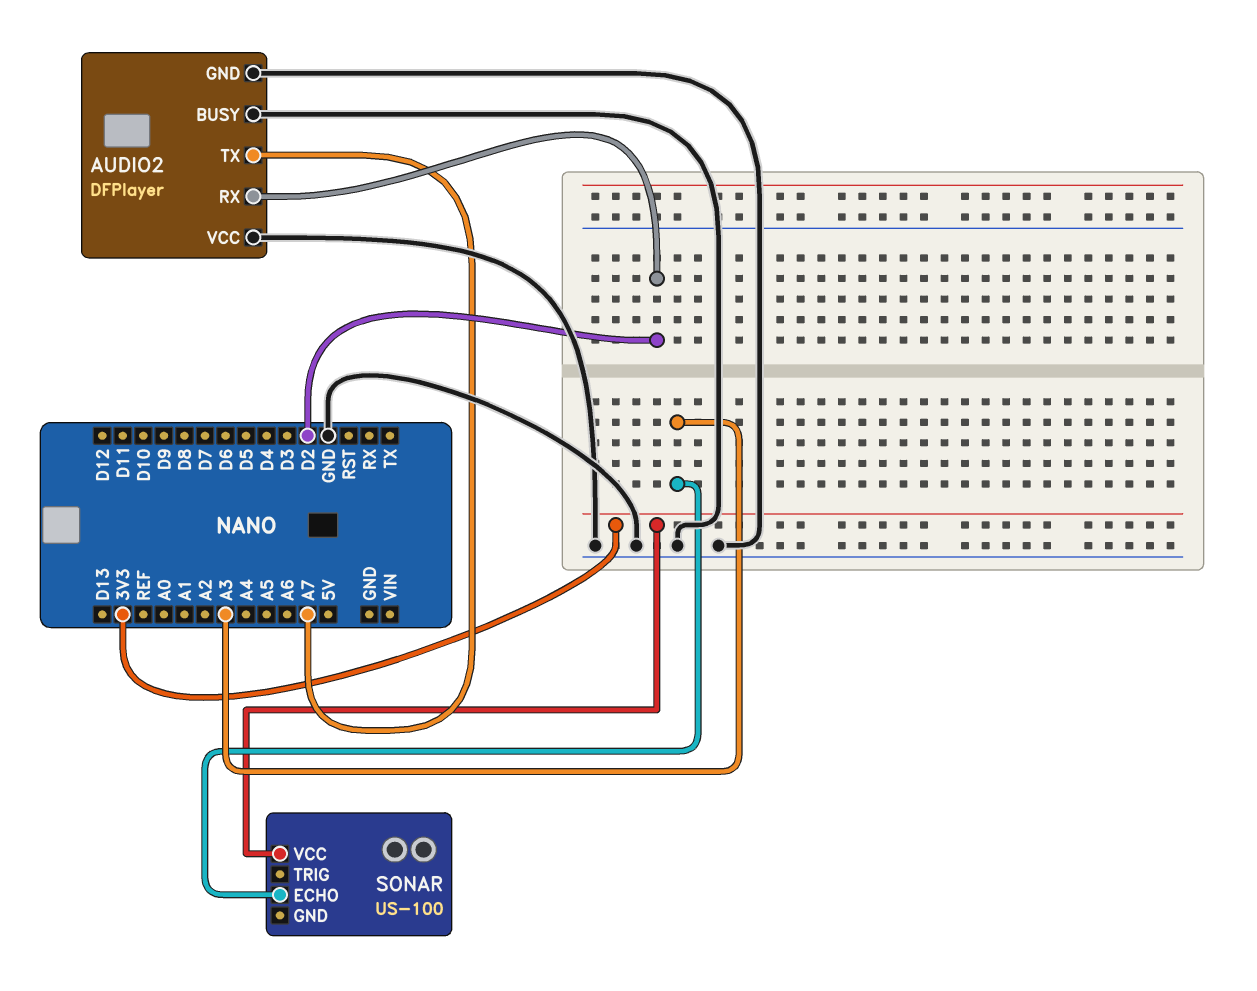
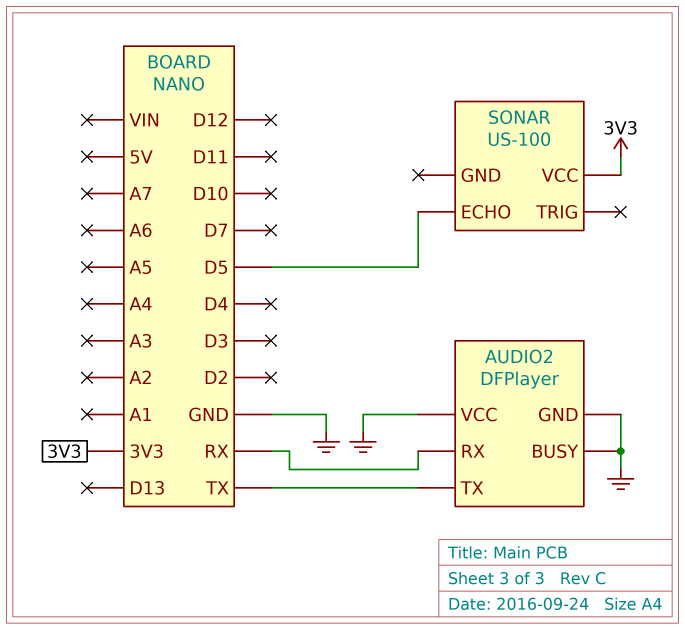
AUDIO2 pin RX: D2 -> RX
AUDIO2 pin TX: A7 -> TX
SONAR pin ECHO: A3 -> D5

